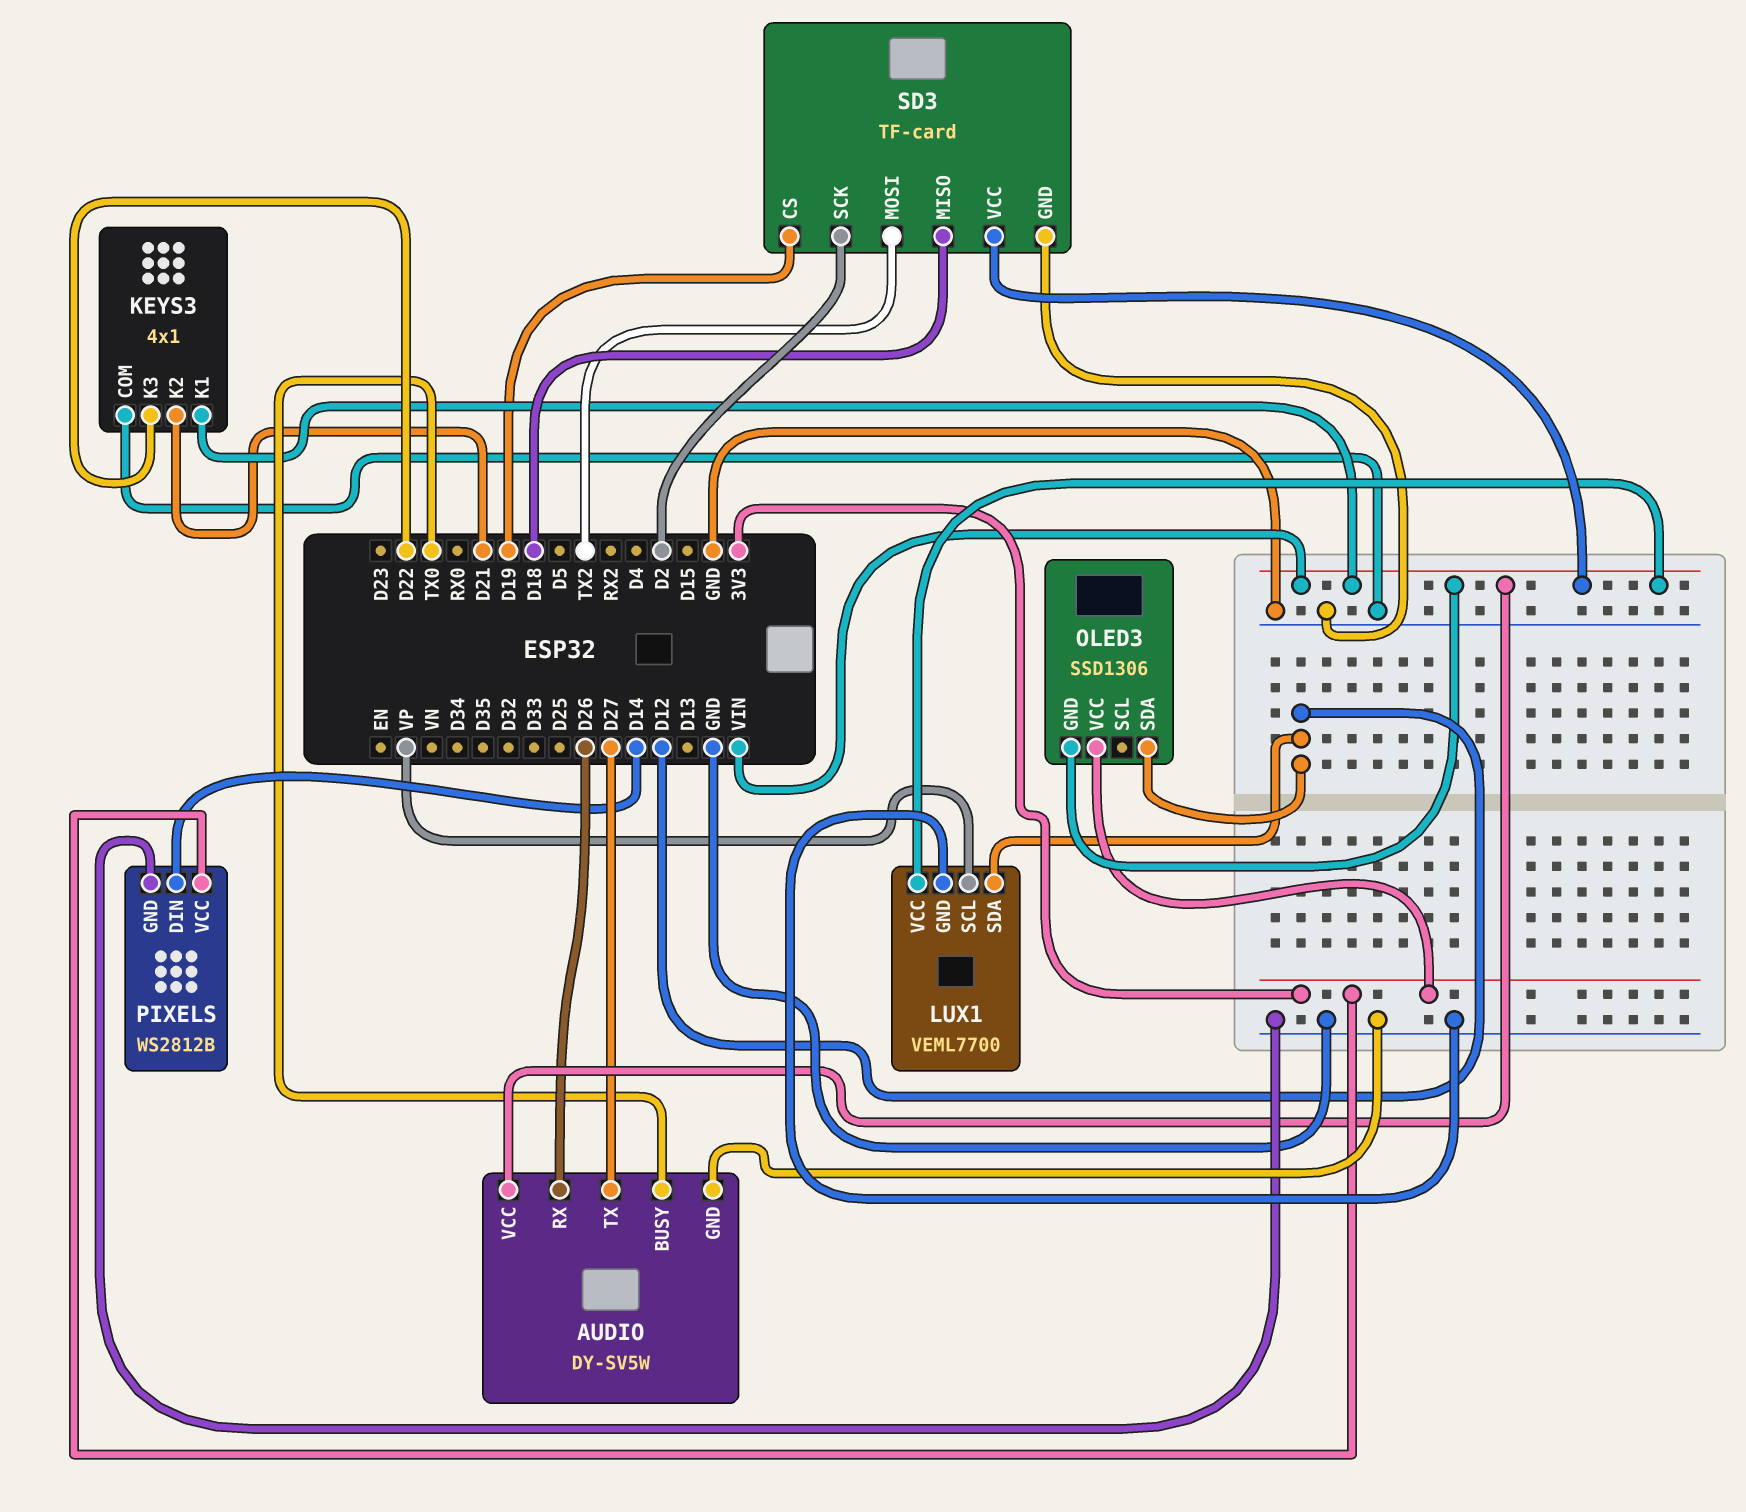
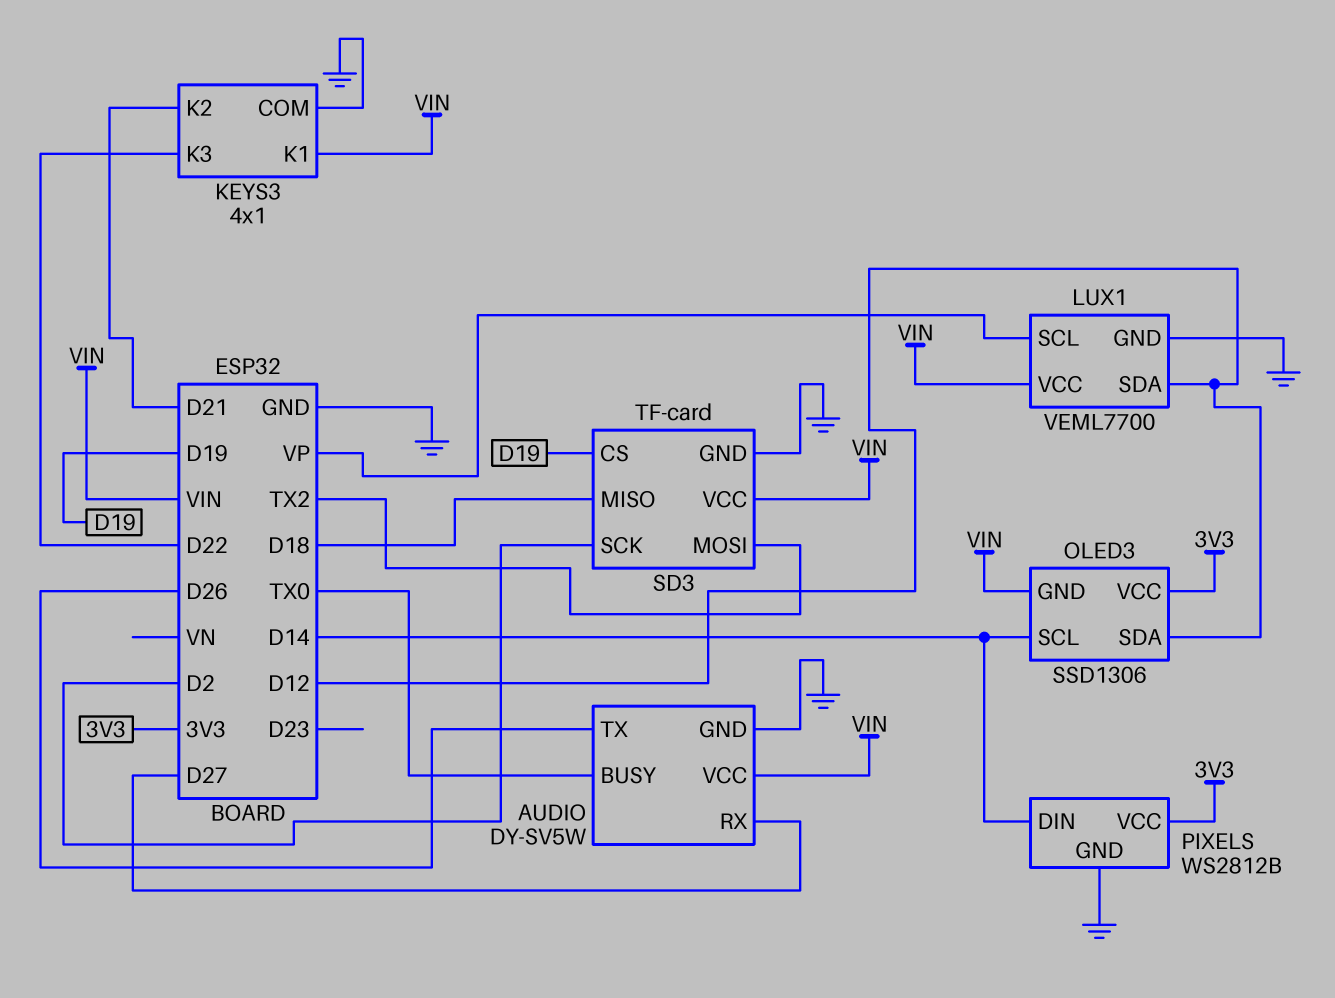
AUDIO pin RX: D26 -> D27
AUDIO pin TX: D27 -> D26
OLED3 pin SCL: none -> D14

